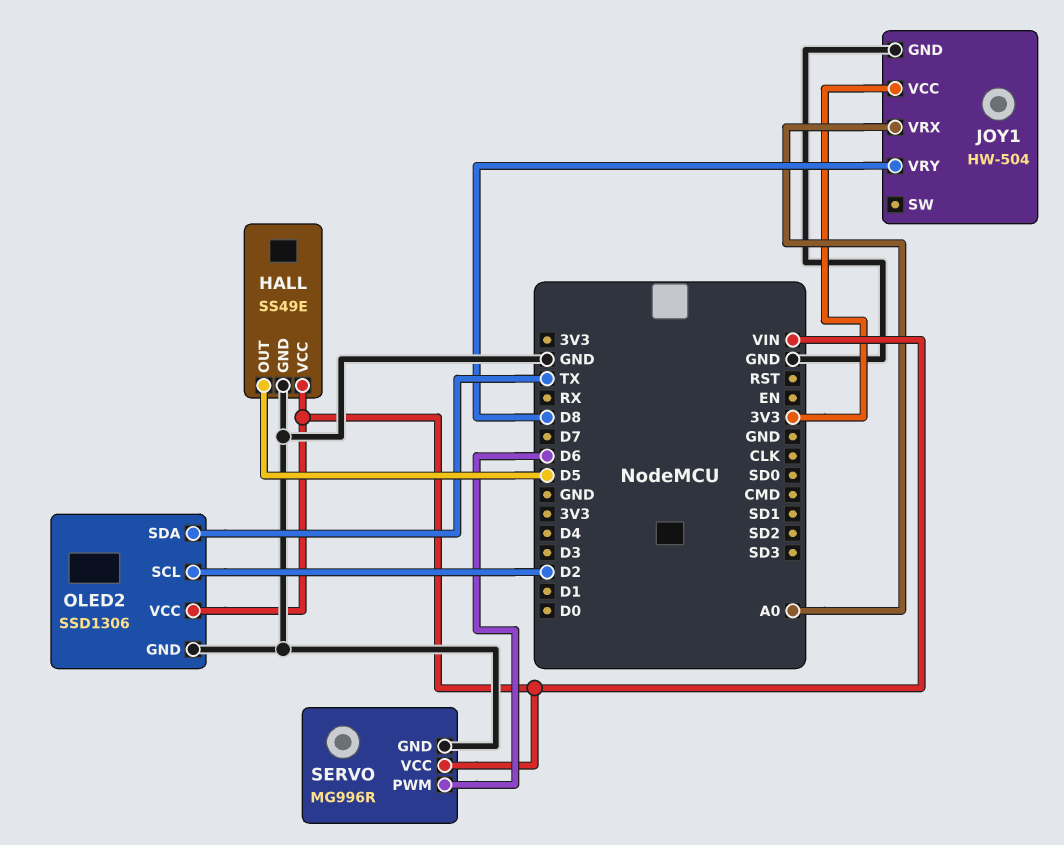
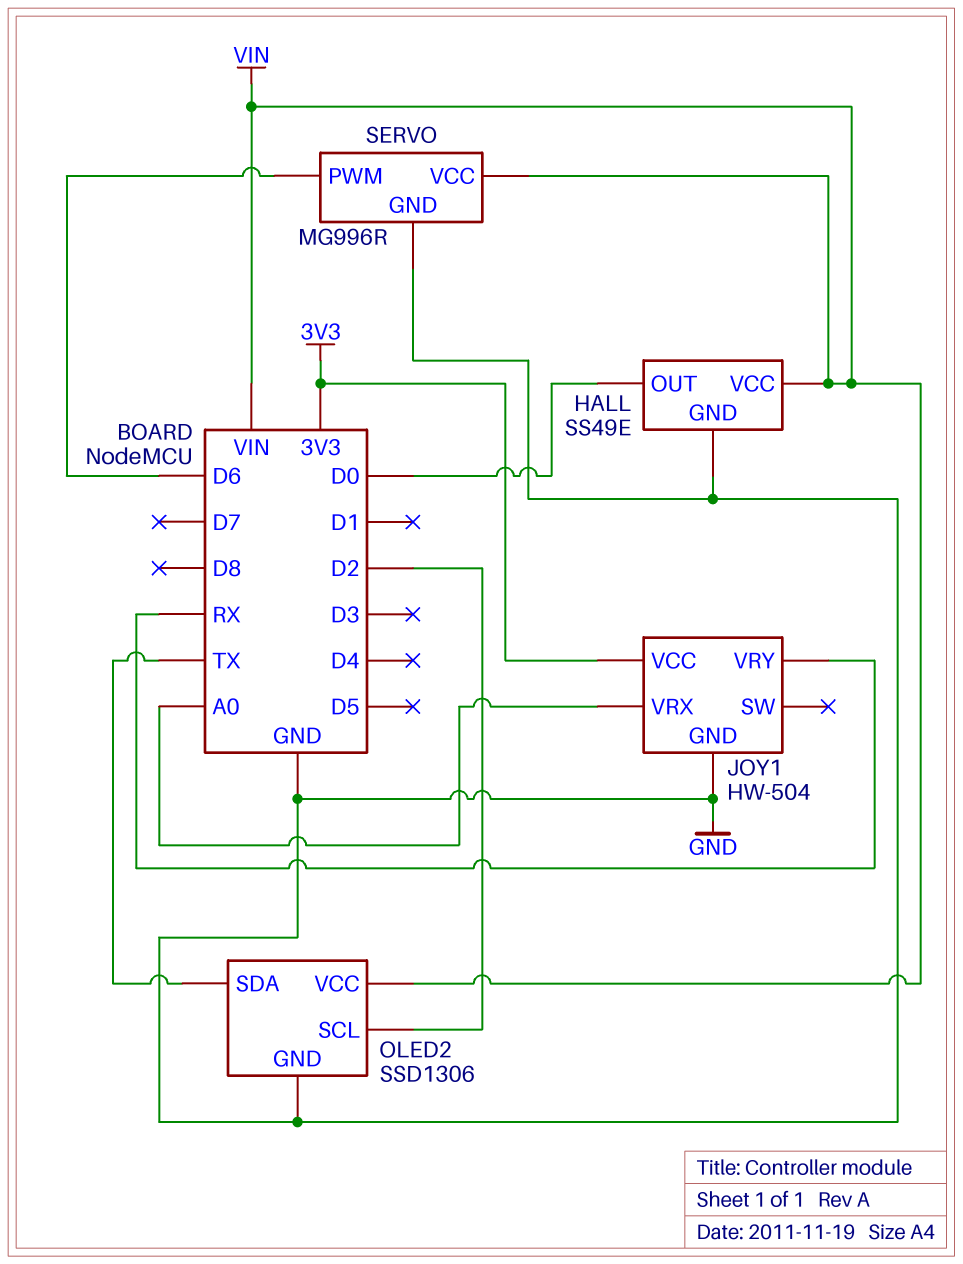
HALL pin OUT: D5 -> D0
JOY1 pin VRY: D8 -> RX

